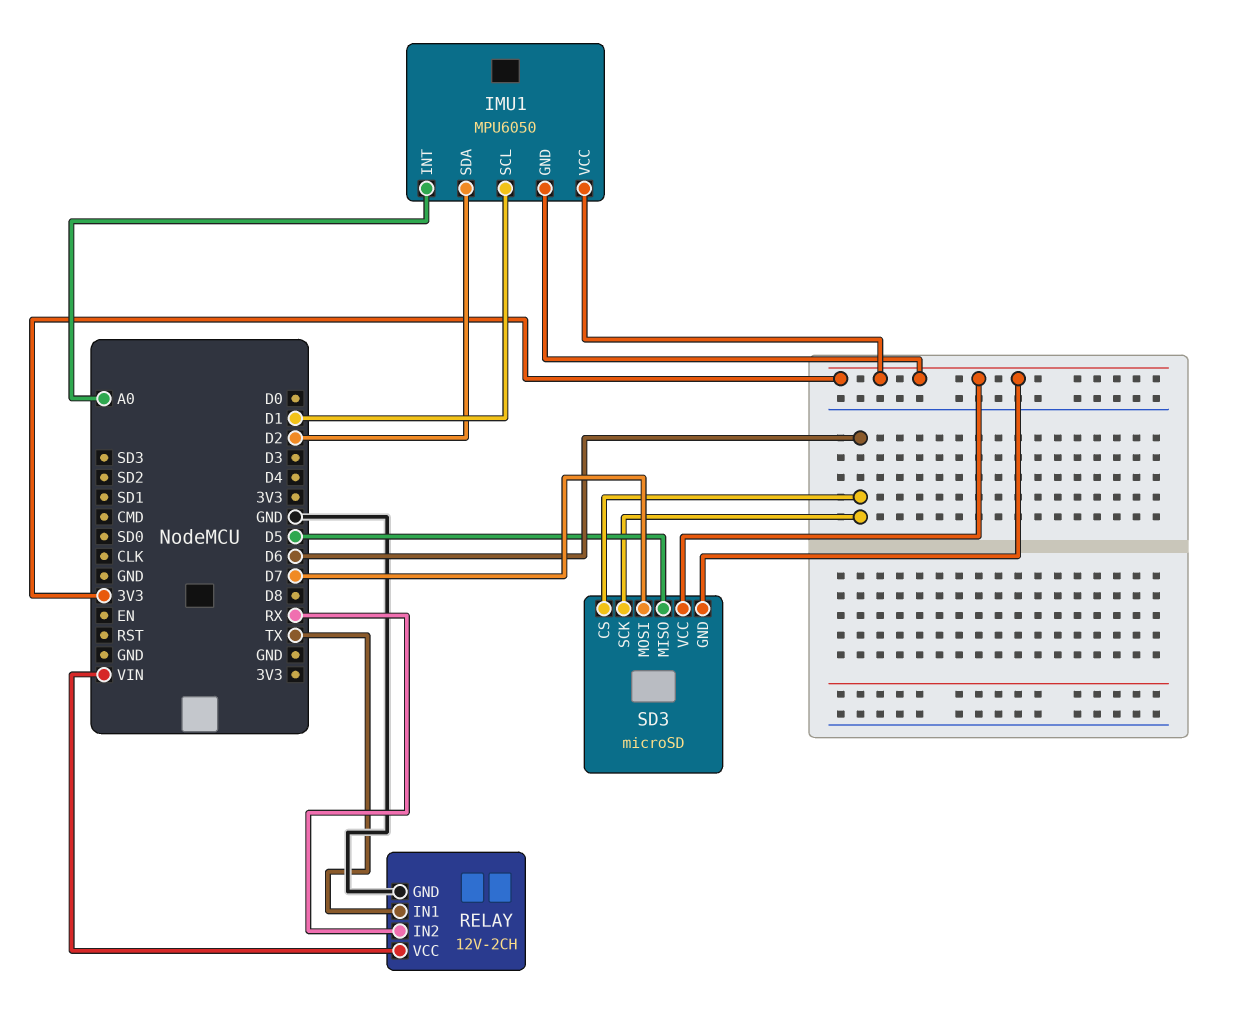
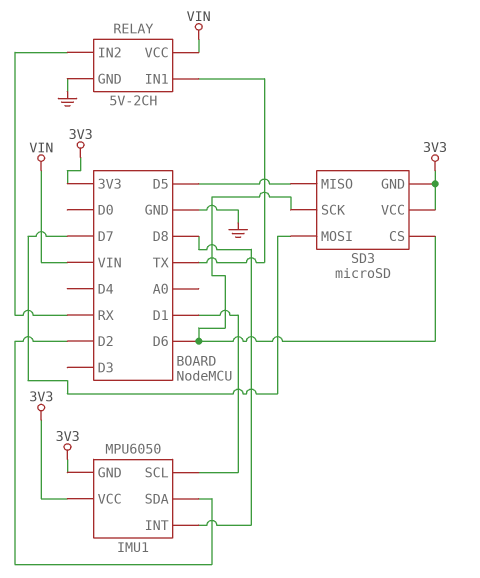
IMU1 pin INT: A0 -> D8
RELAY: 12V-2CH -> 5V-2CH

